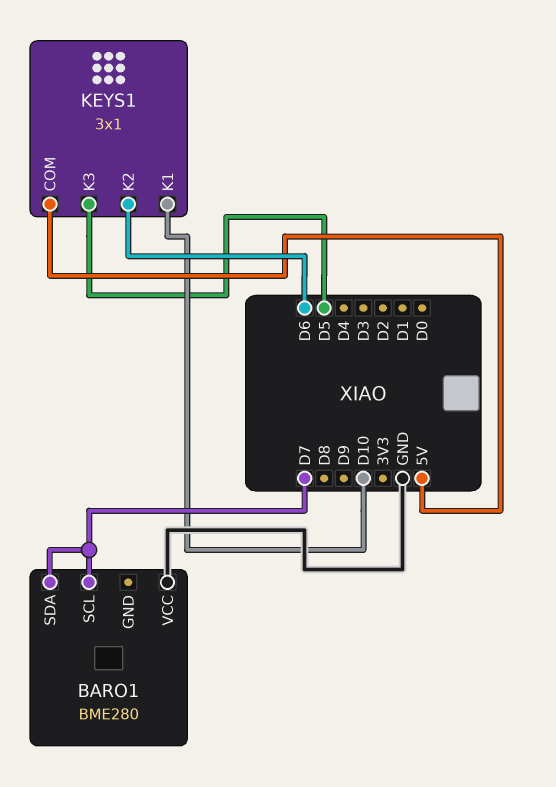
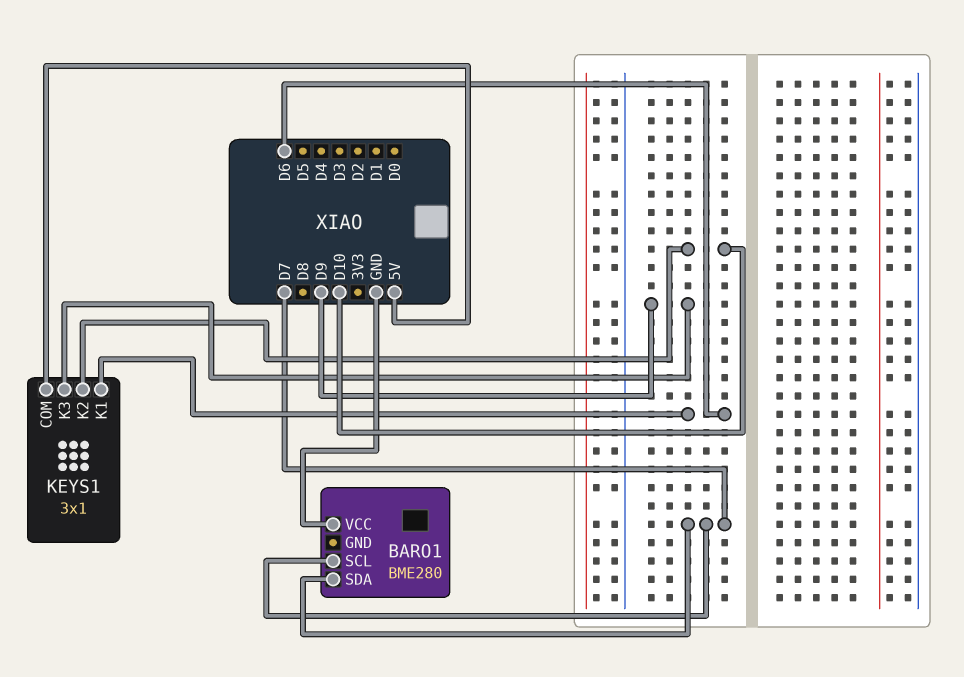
KEYS1 pin K1: D10 -> D6
KEYS1 pin K2: D6 -> D10
KEYS1 pin K3: D5 -> D9

